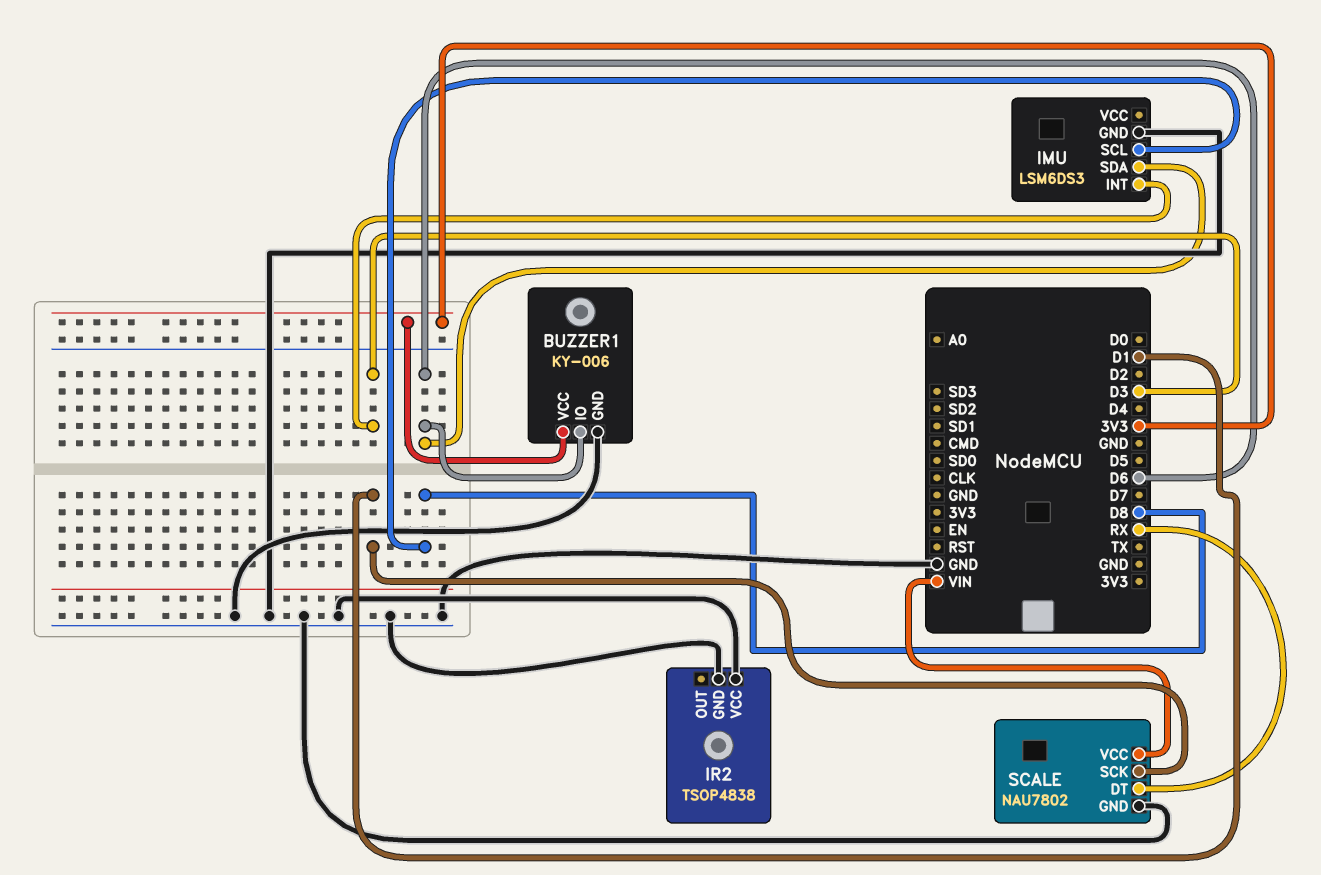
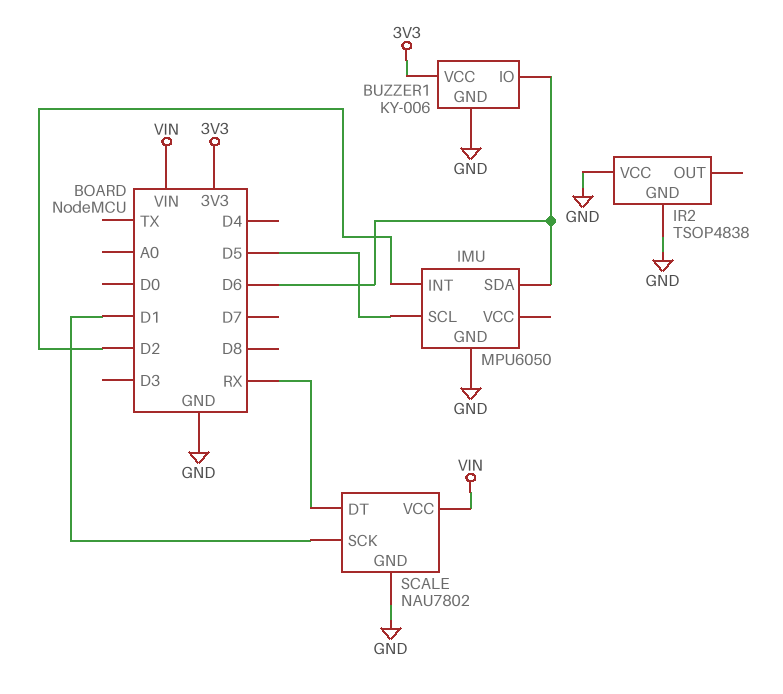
IMU: LSM6DS3 -> MPU6050
IMU pin INT: D3 -> D2
IMU pin SCL: D8 -> D5

